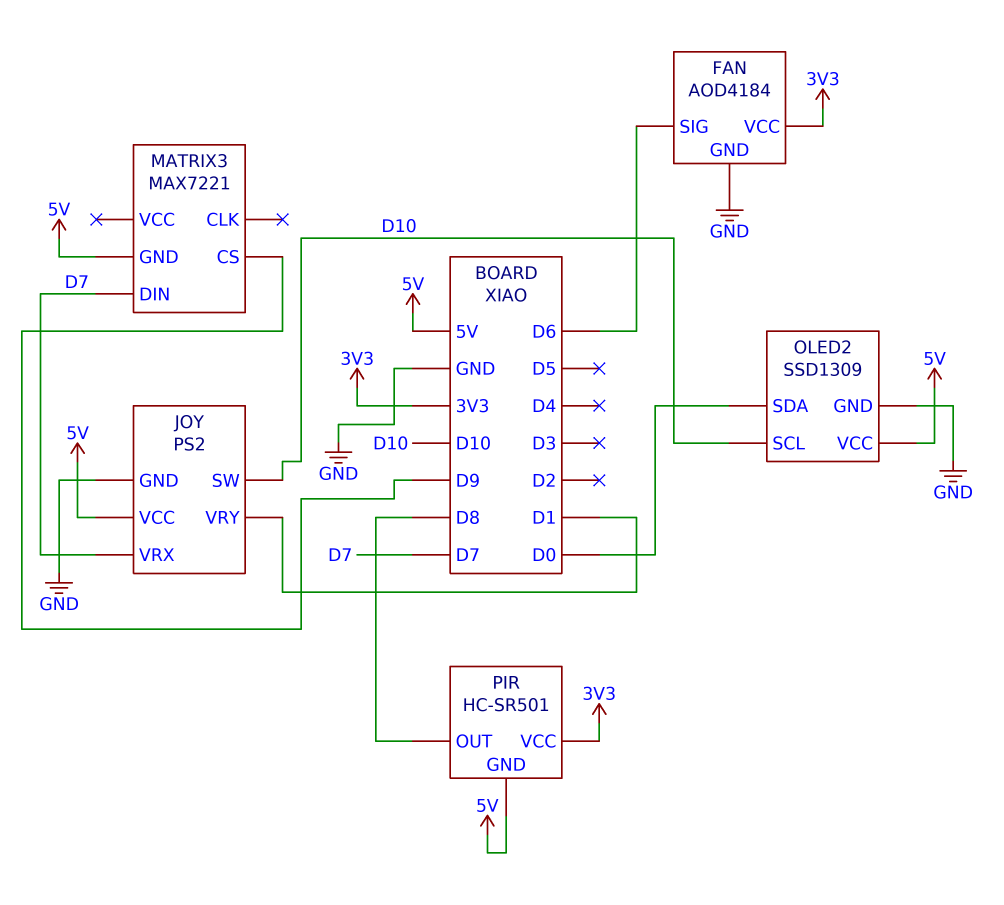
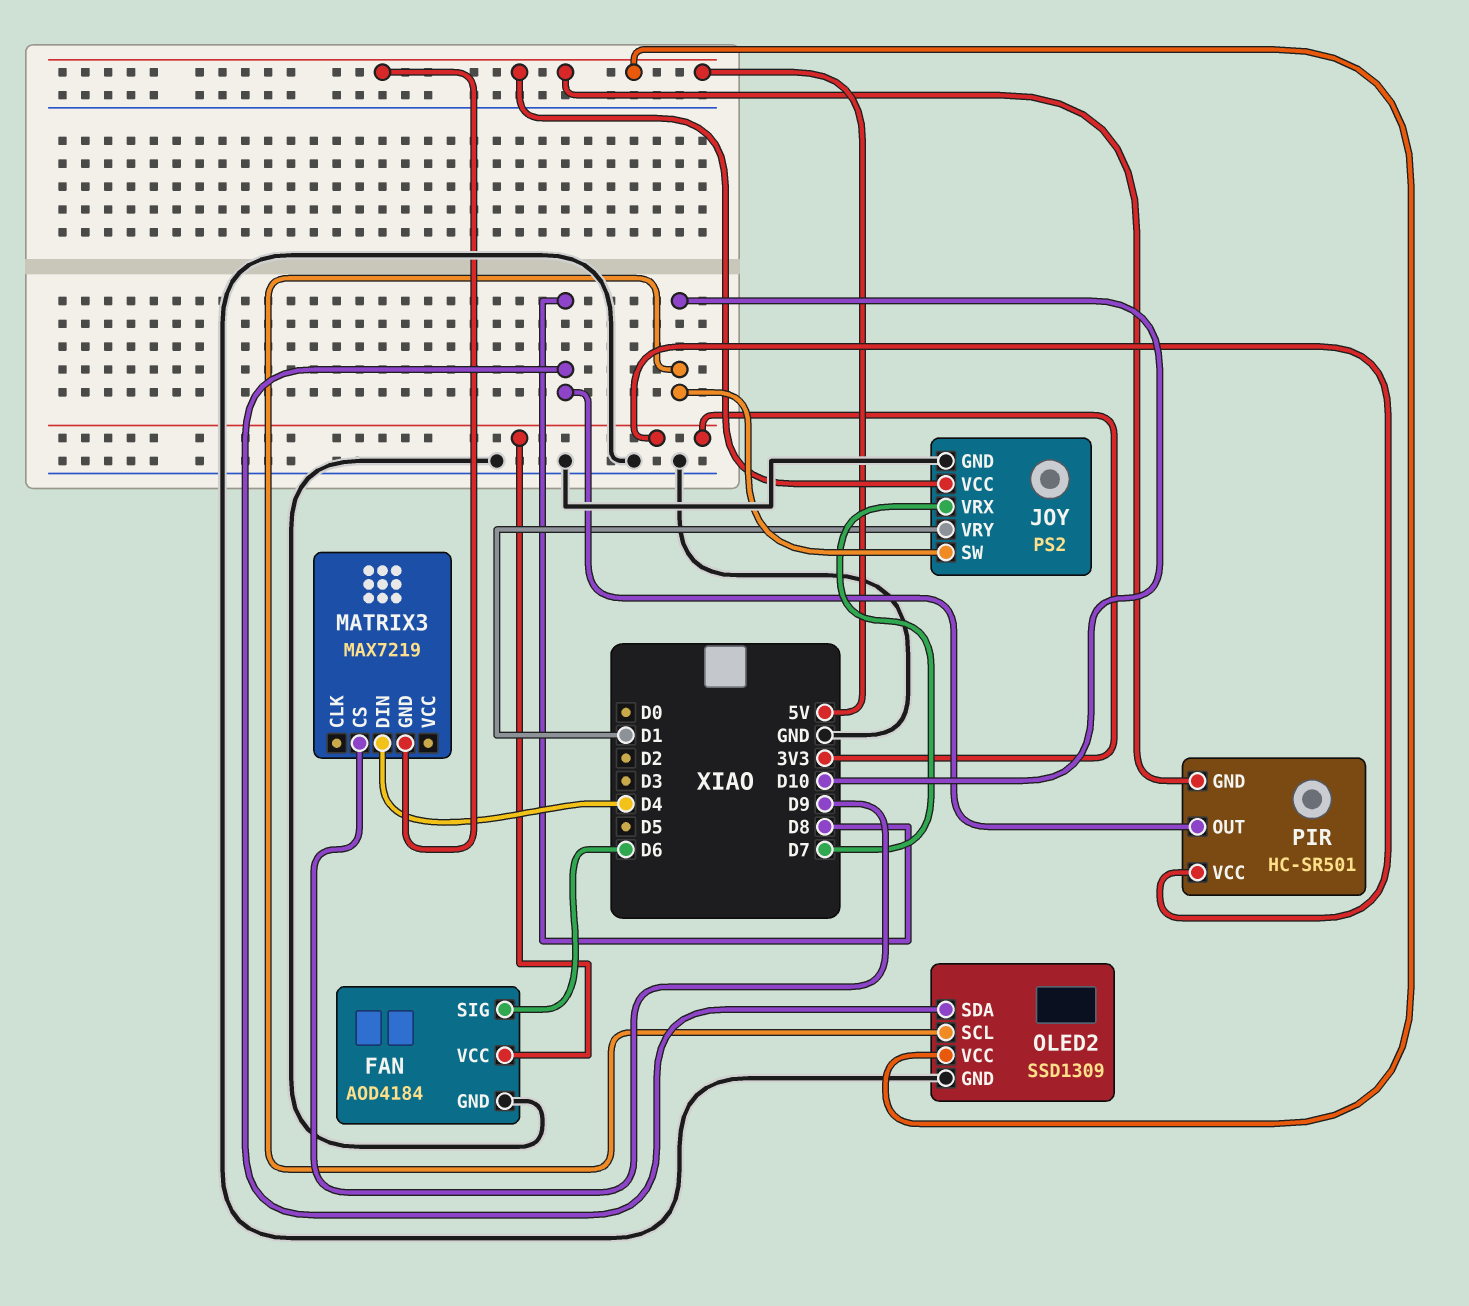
MATRIX3: MAX7221 -> MAX7219
MATRIX3 pin DIN: D7 -> D4
OLED2 pin SDA: D0 -> D8

